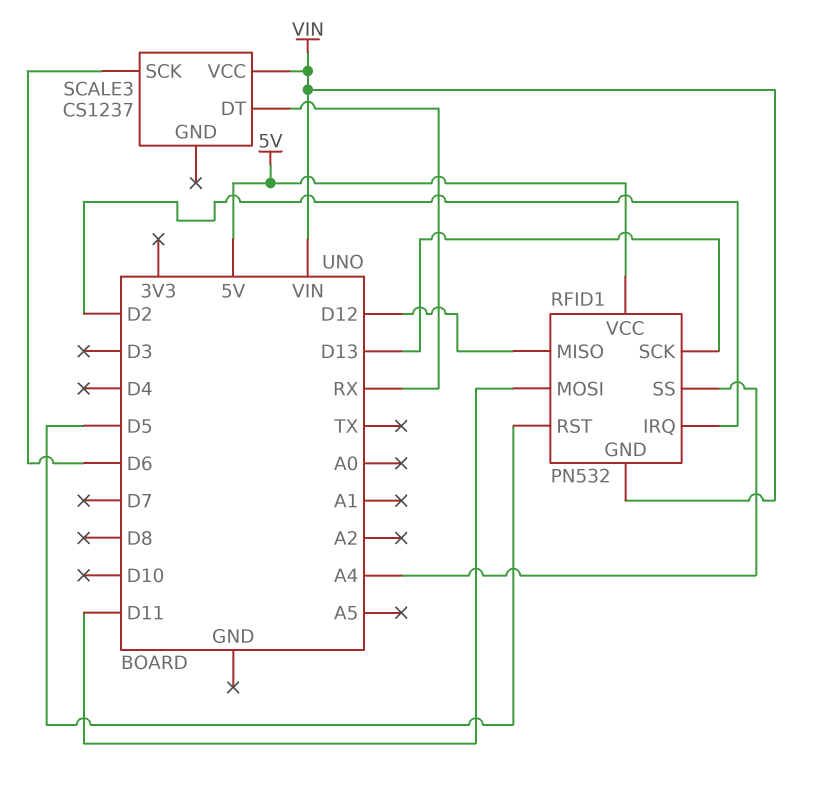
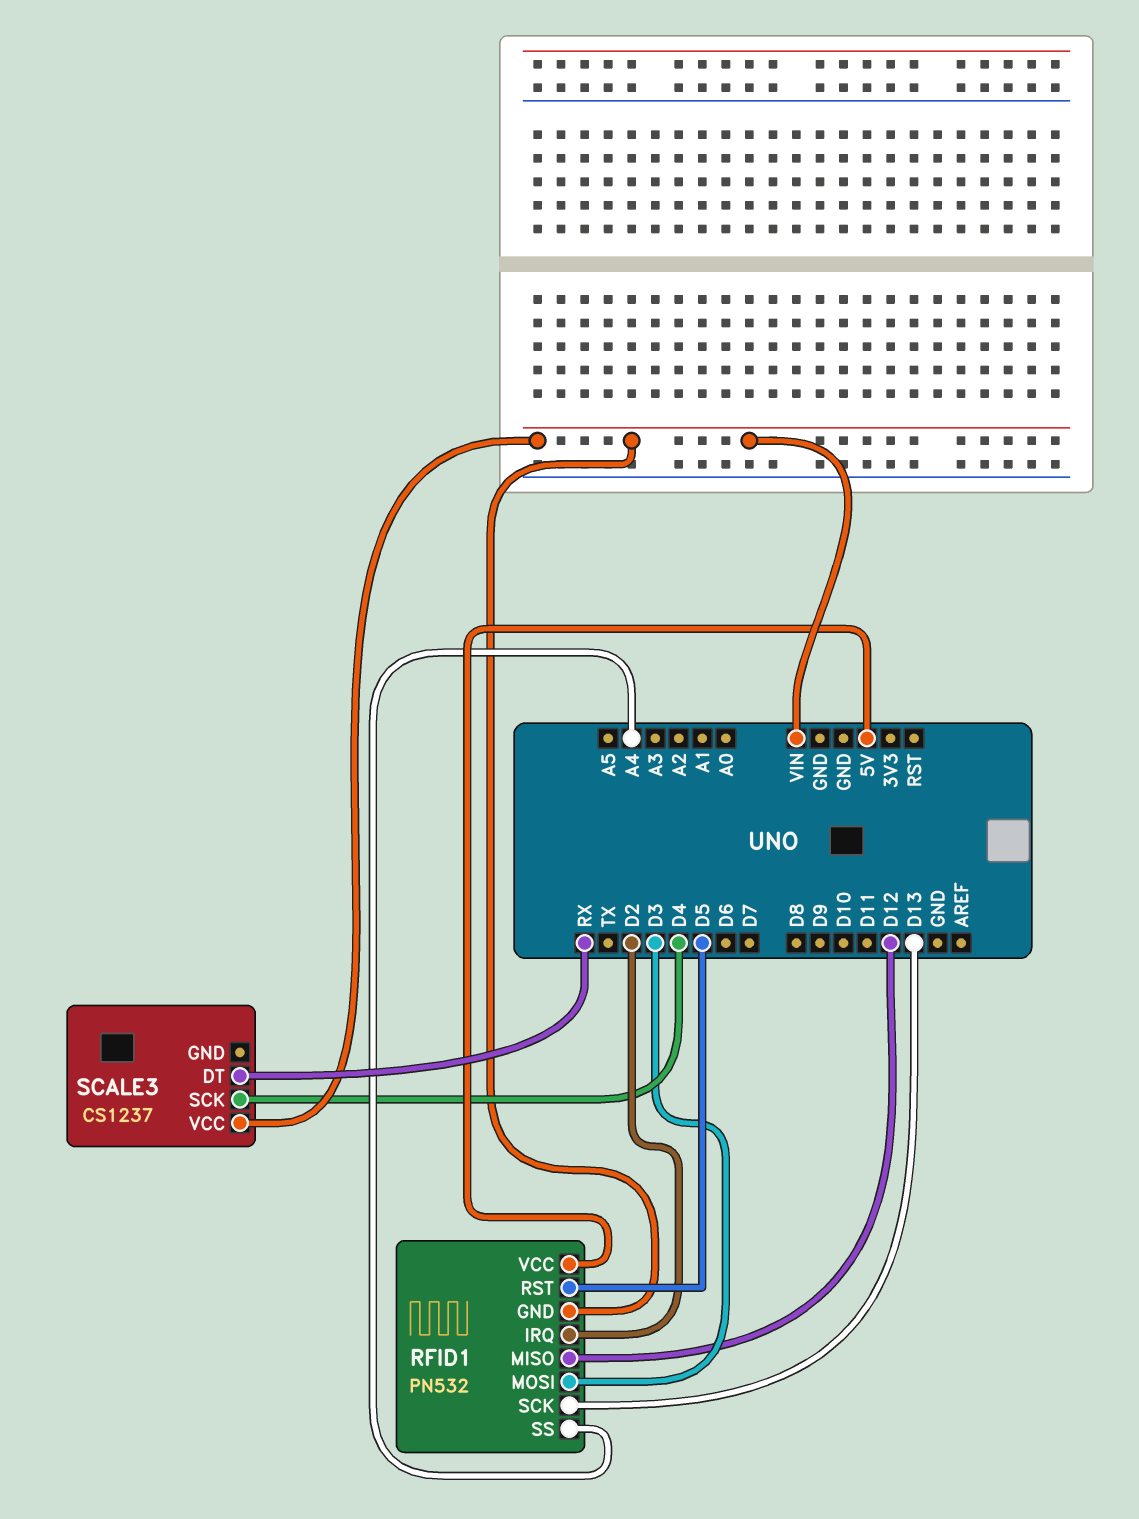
RFID1 pin MOSI: D11 -> D3
SCALE3 pin SCK: D6 -> D4

